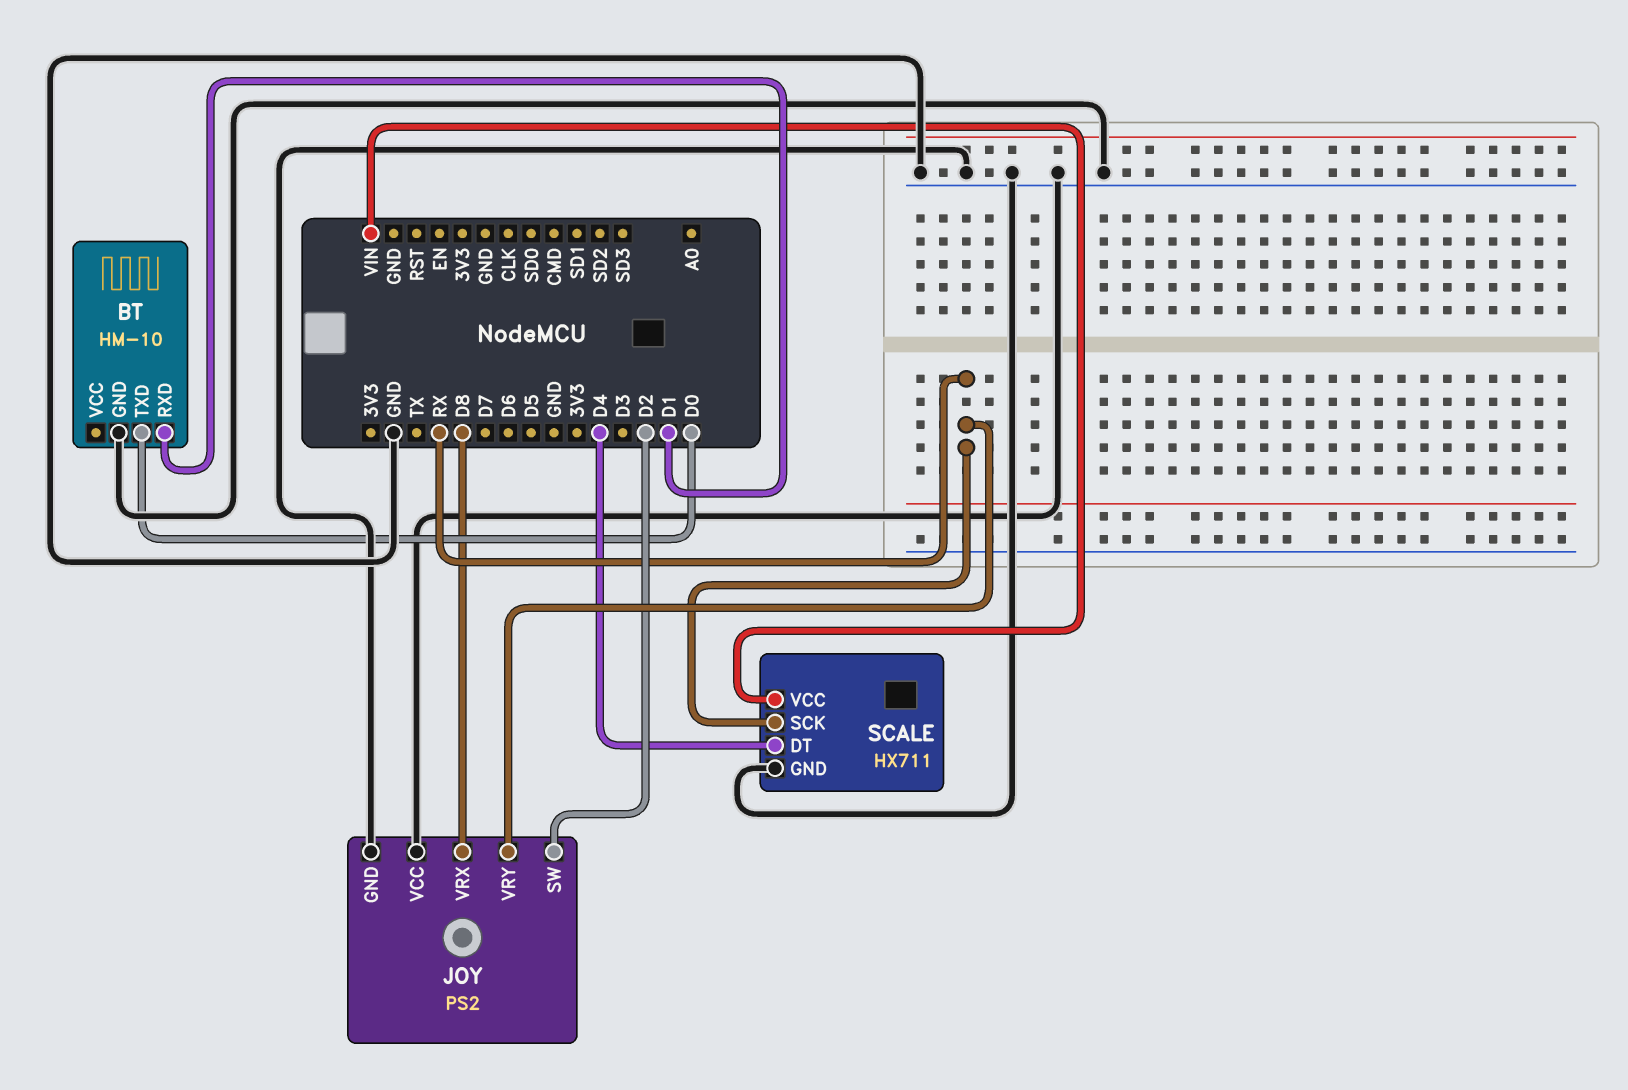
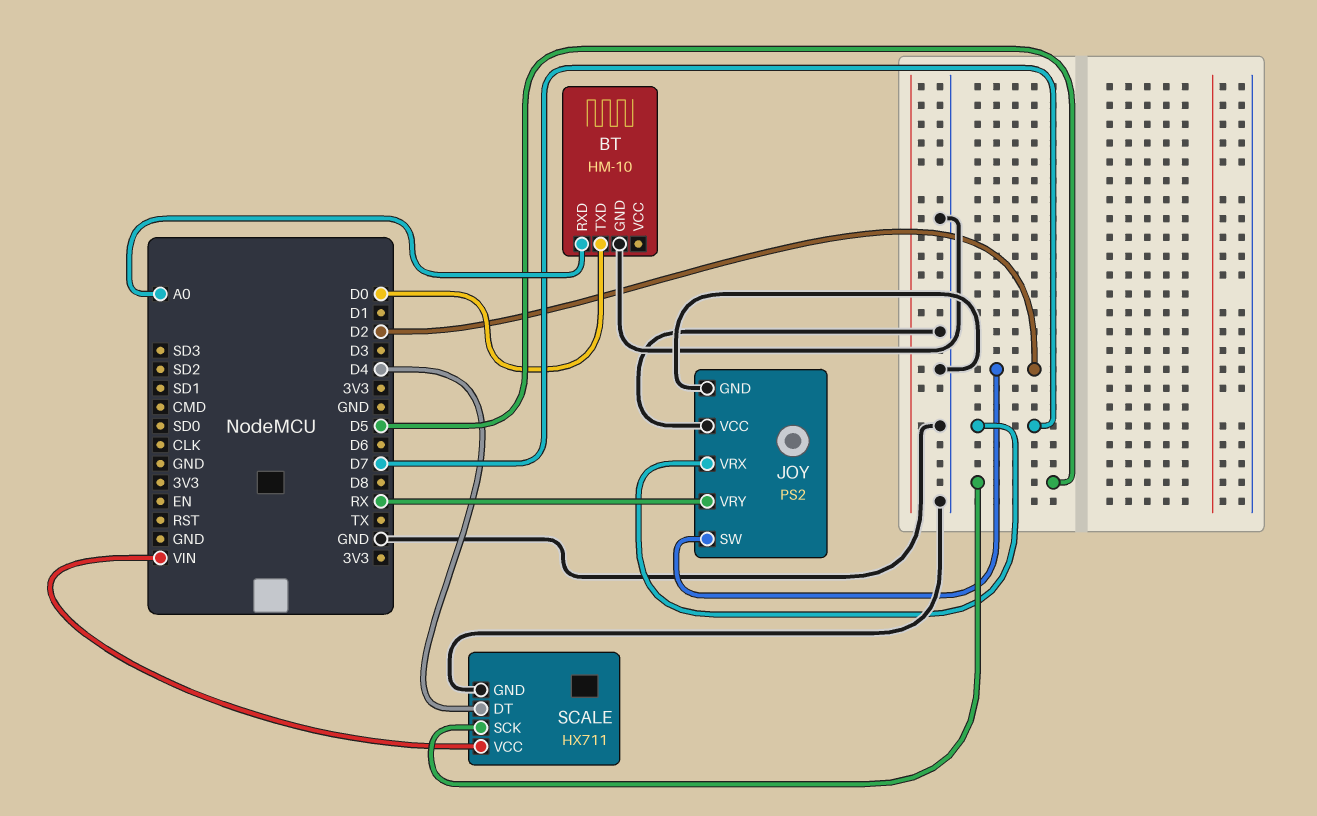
BT pin RXD: D1 -> A0
JOY pin VRX: D8 -> D7
SCALE pin SCK: RX -> D5

